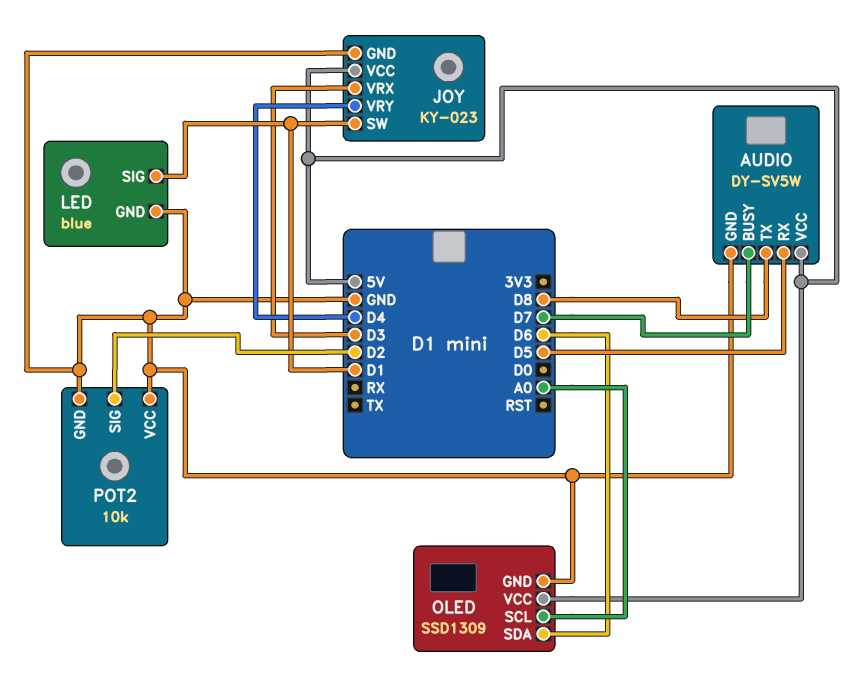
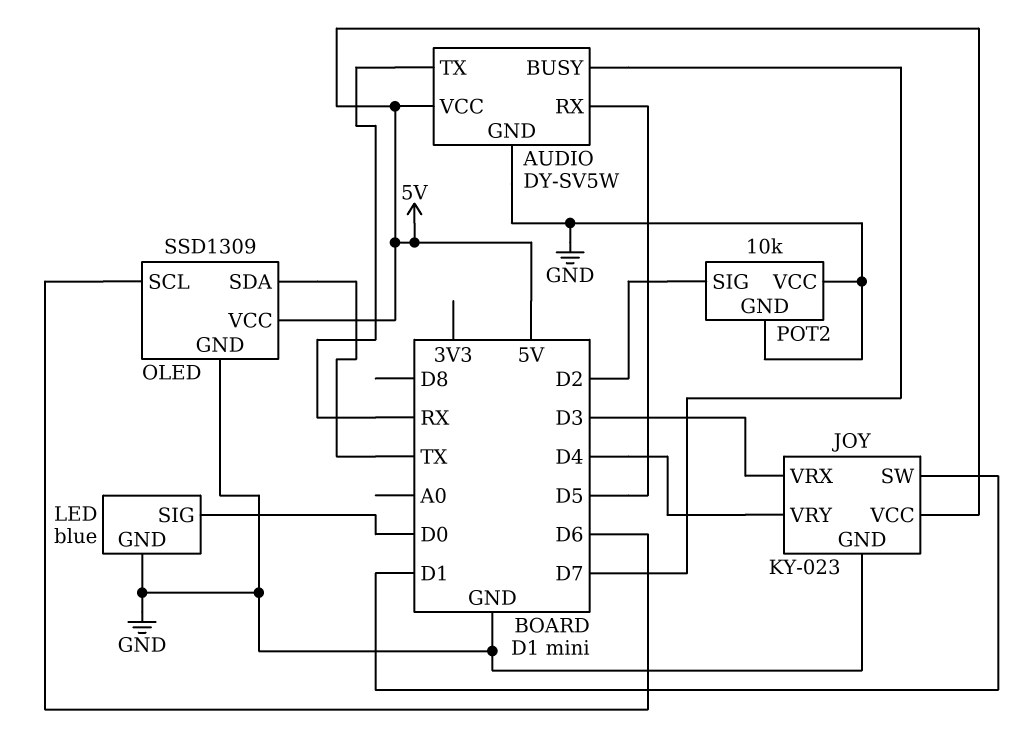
AUDIO pin TX: D8 -> RX
LED pin SIG: D1 -> D0
OLED pin SCL: A0 -> D6
OLED pin SDA: D6 -> TX

